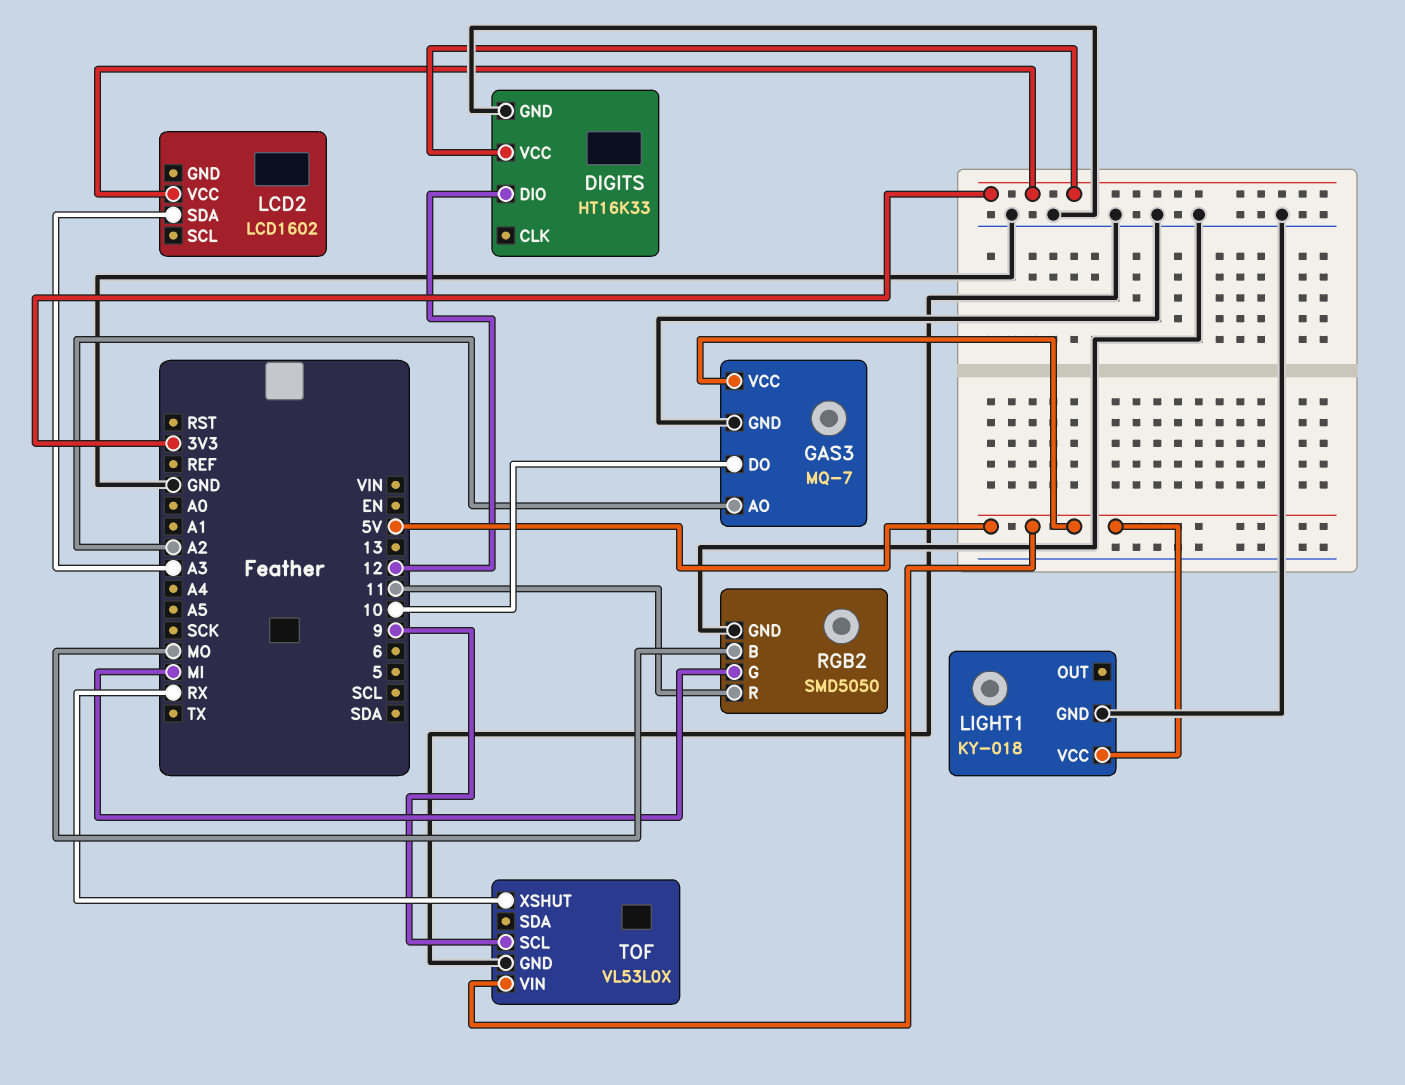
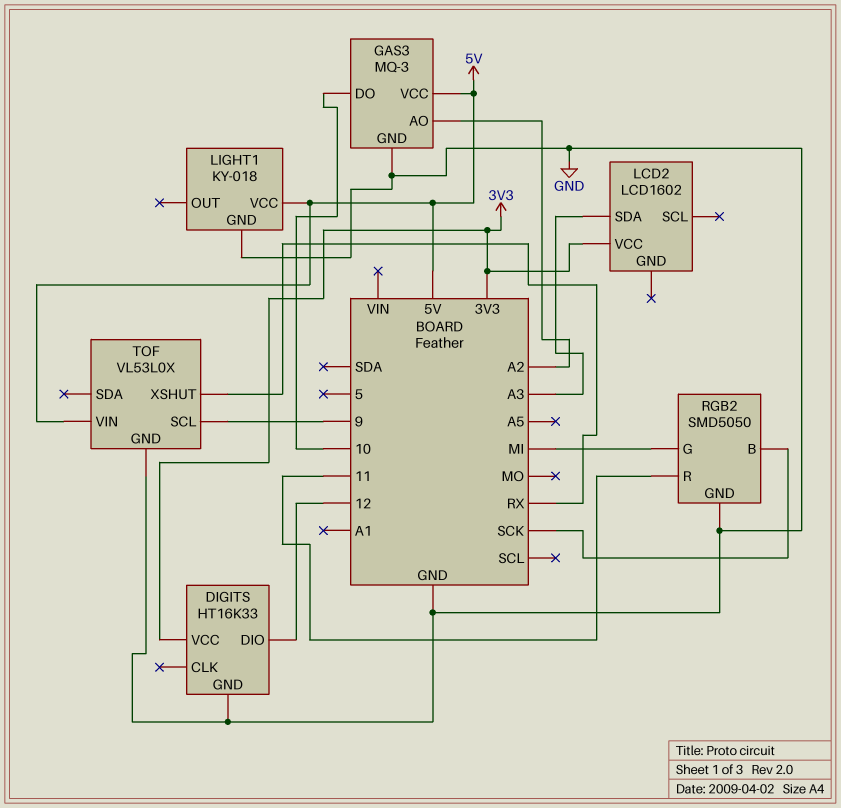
GAS3: MQ-7 -> MQ-3
RGB2 pin B: MO -> SCK

